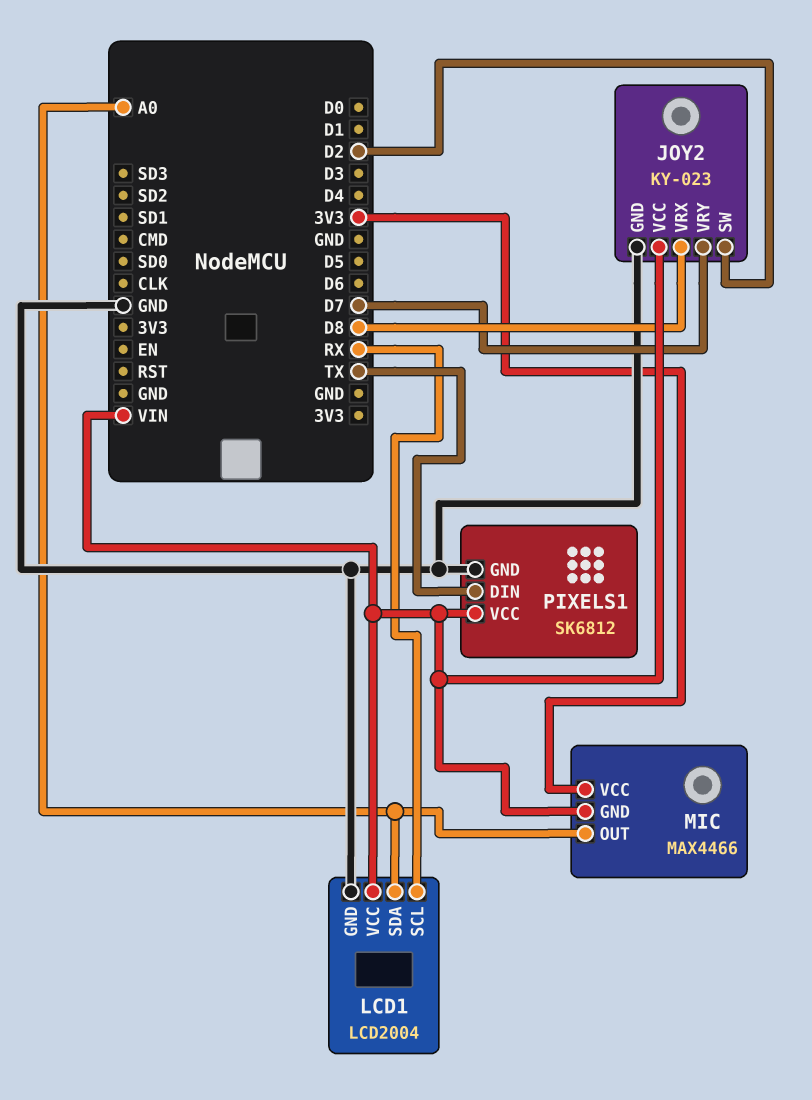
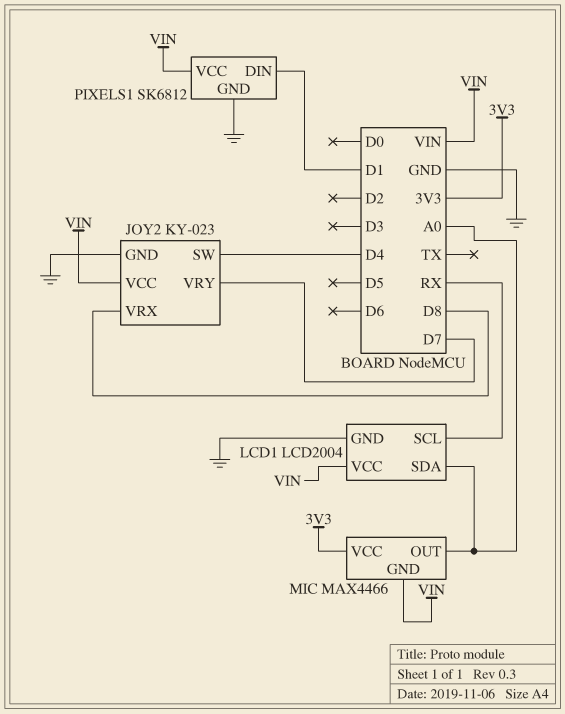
JOY2 pin SW: D2 -> D4
PIXELS1 pin DIN: TX -> D1

